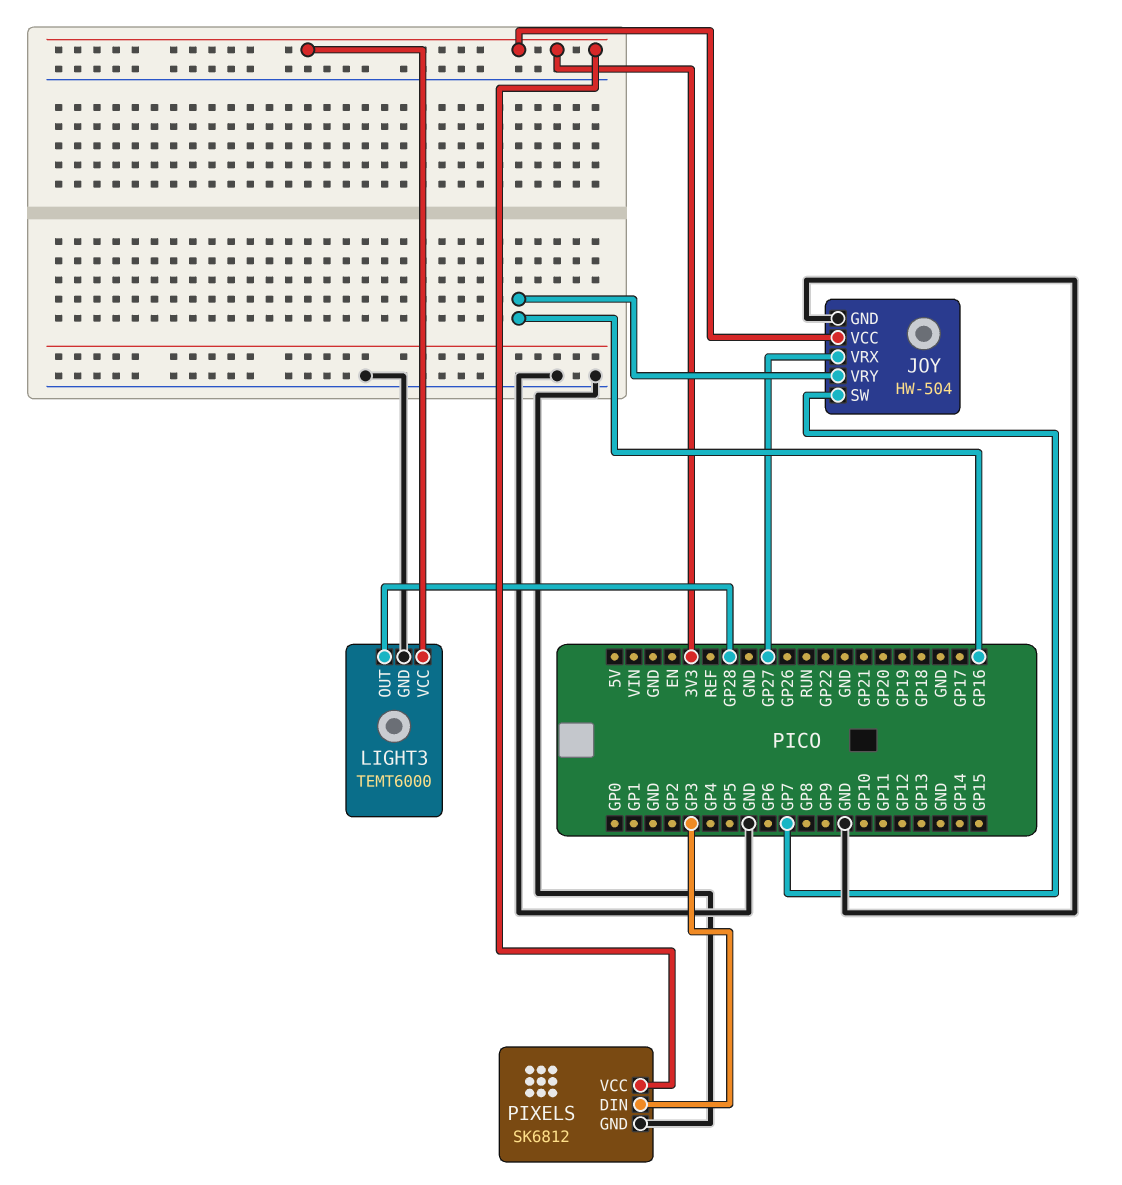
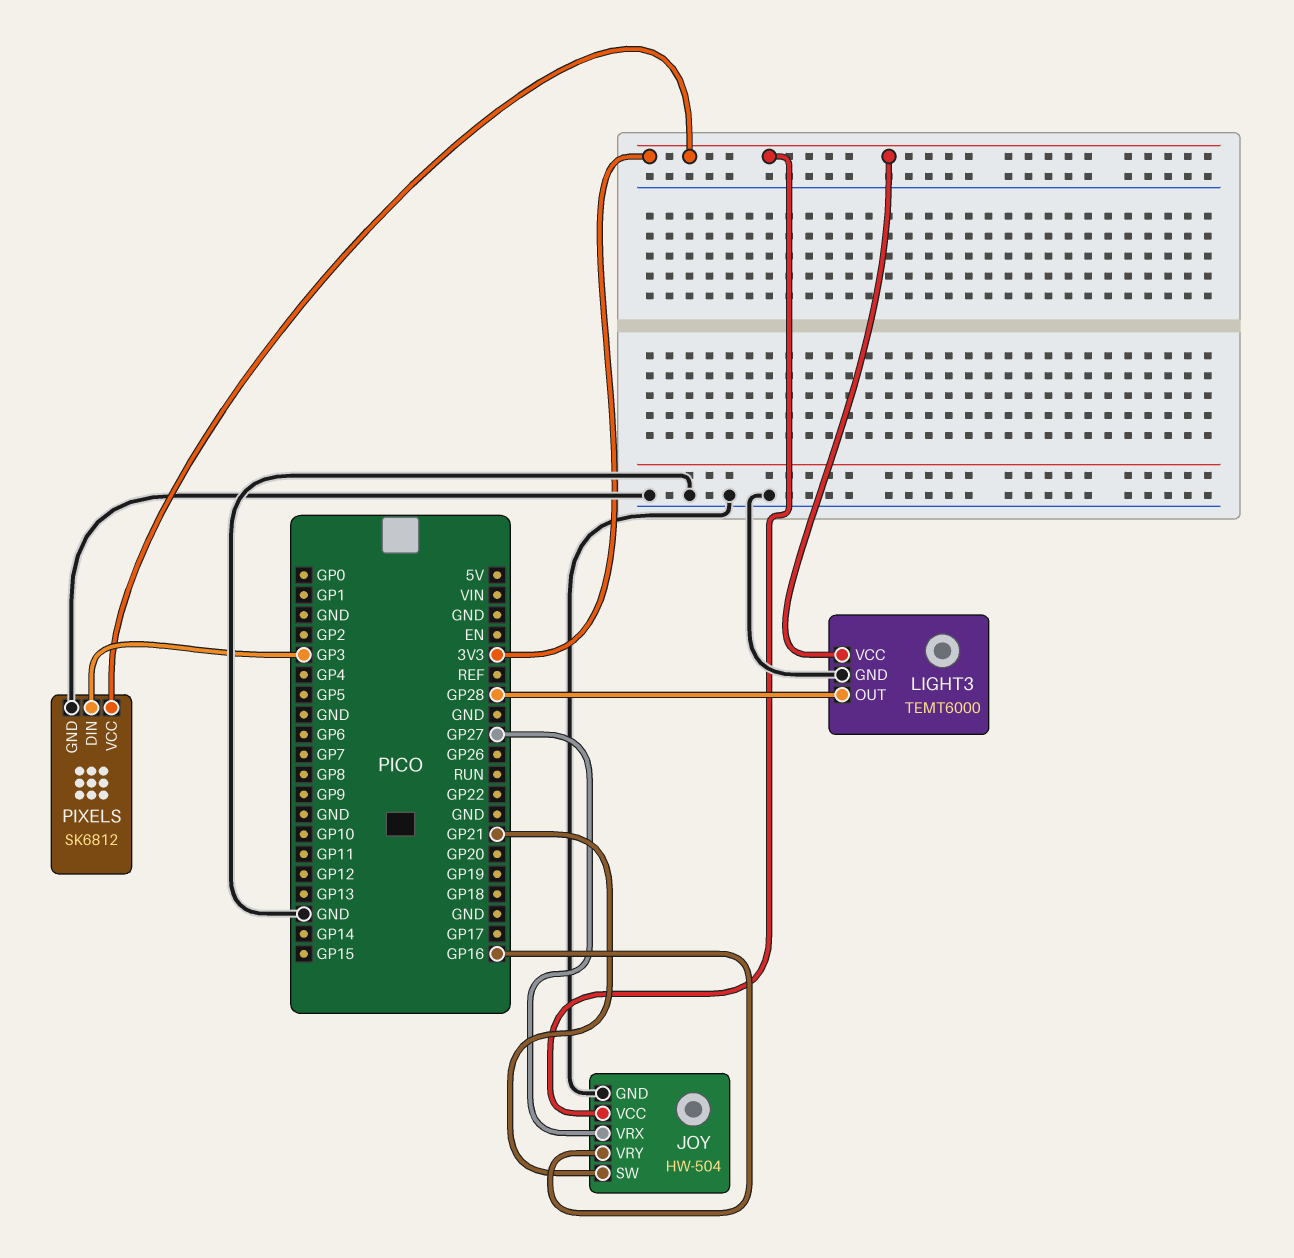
JOY pin SW: GP7 -> GP21

